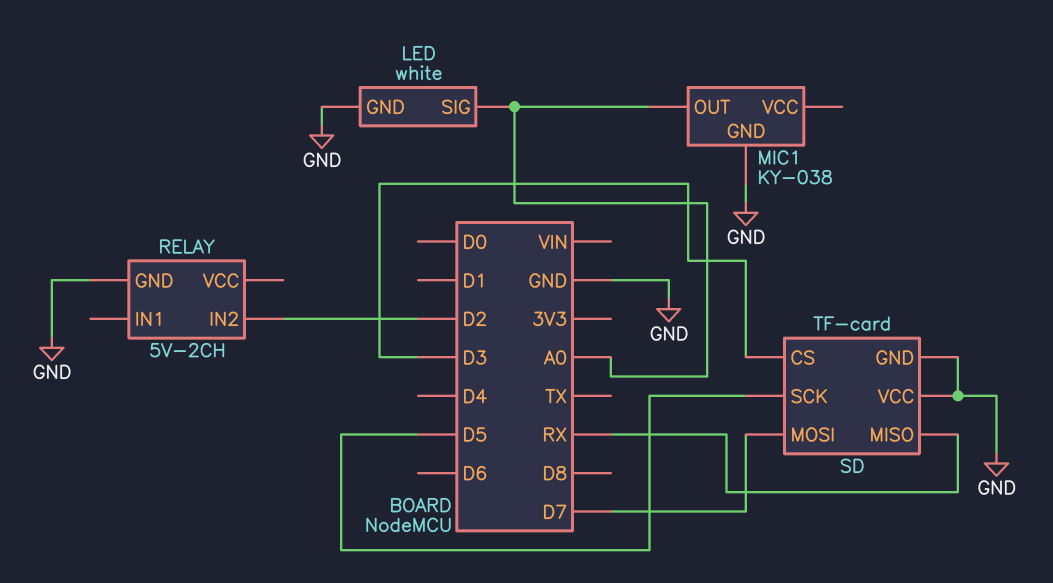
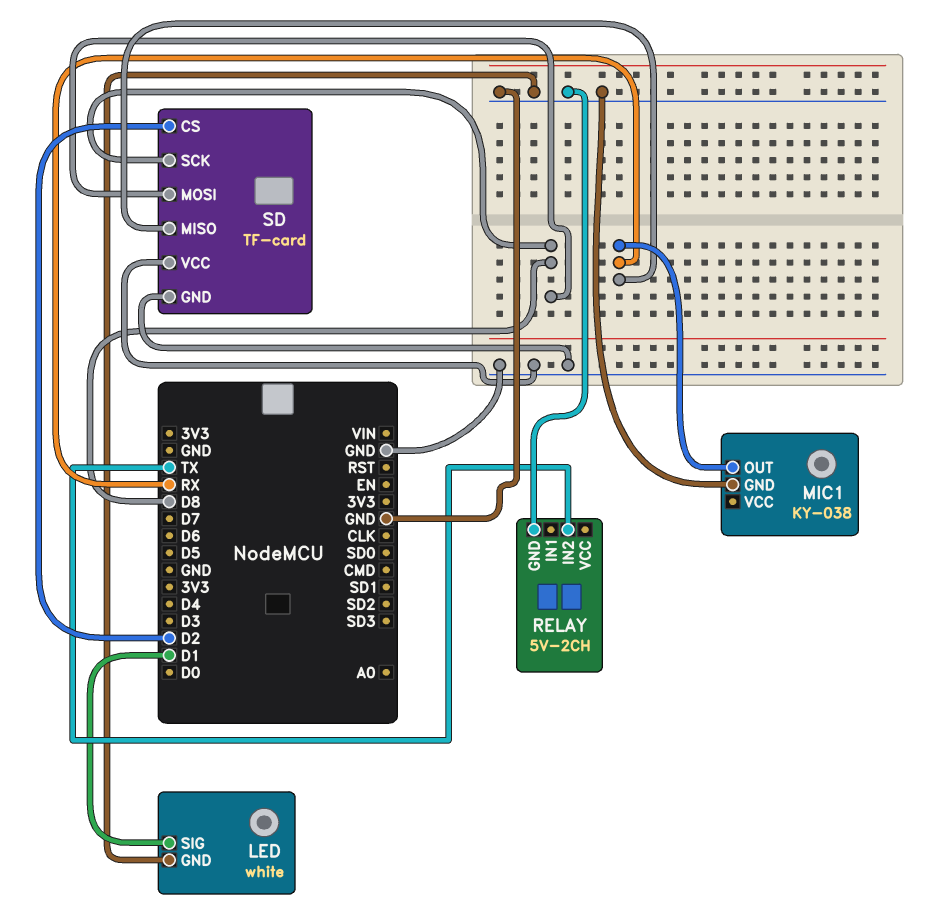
LED pin SIG: A0 -> D1
MIC1 pin OUT: A0 -> RX
RELAY pin IN2: D2 -> TX
SD pin CS: D3 -> D2
SD pin MOSI: D7 -> D8
SD pin SCK: D5 -> D8

